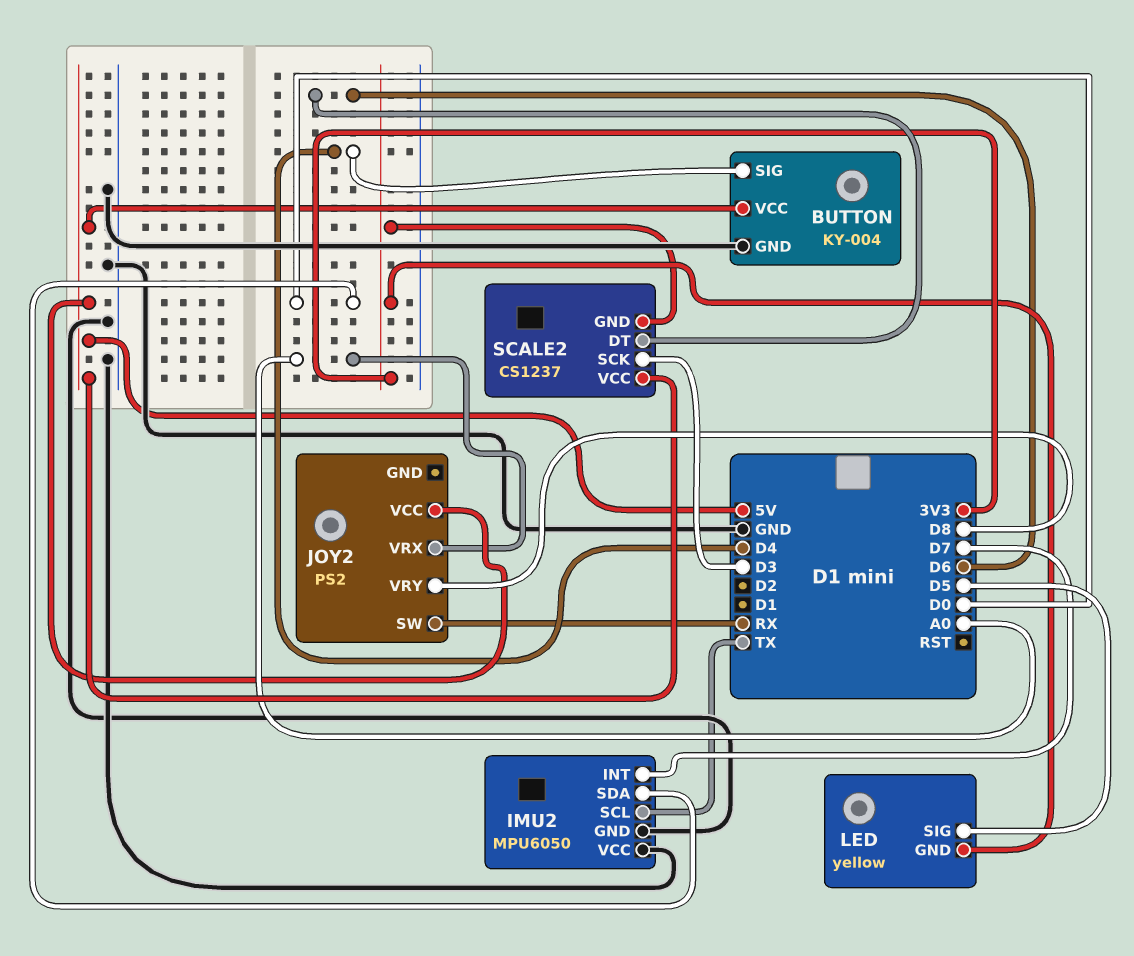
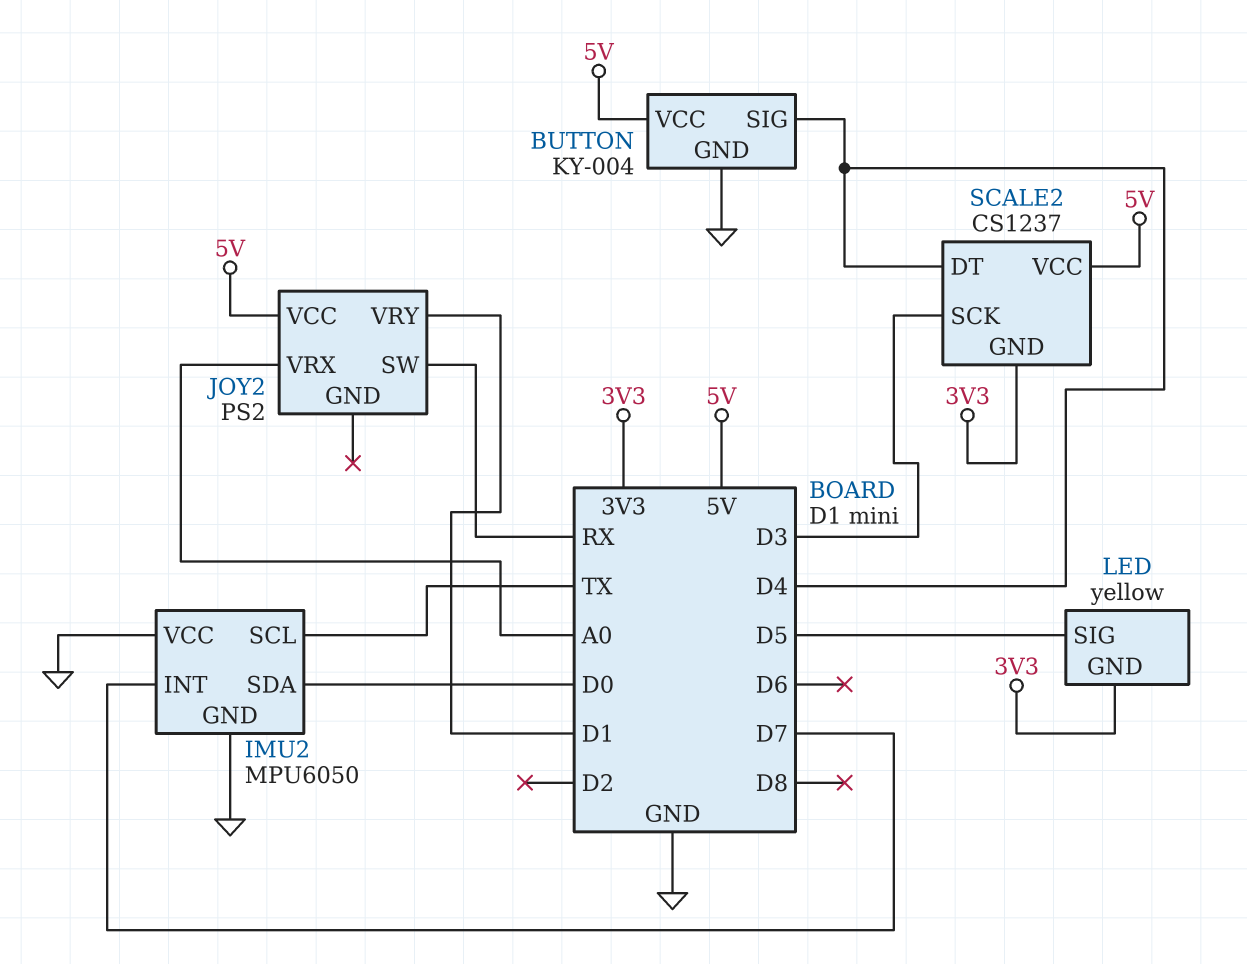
JOY2 pin VRY: D8 -> D1
SCALE2 pin DT: D6 -> D4

